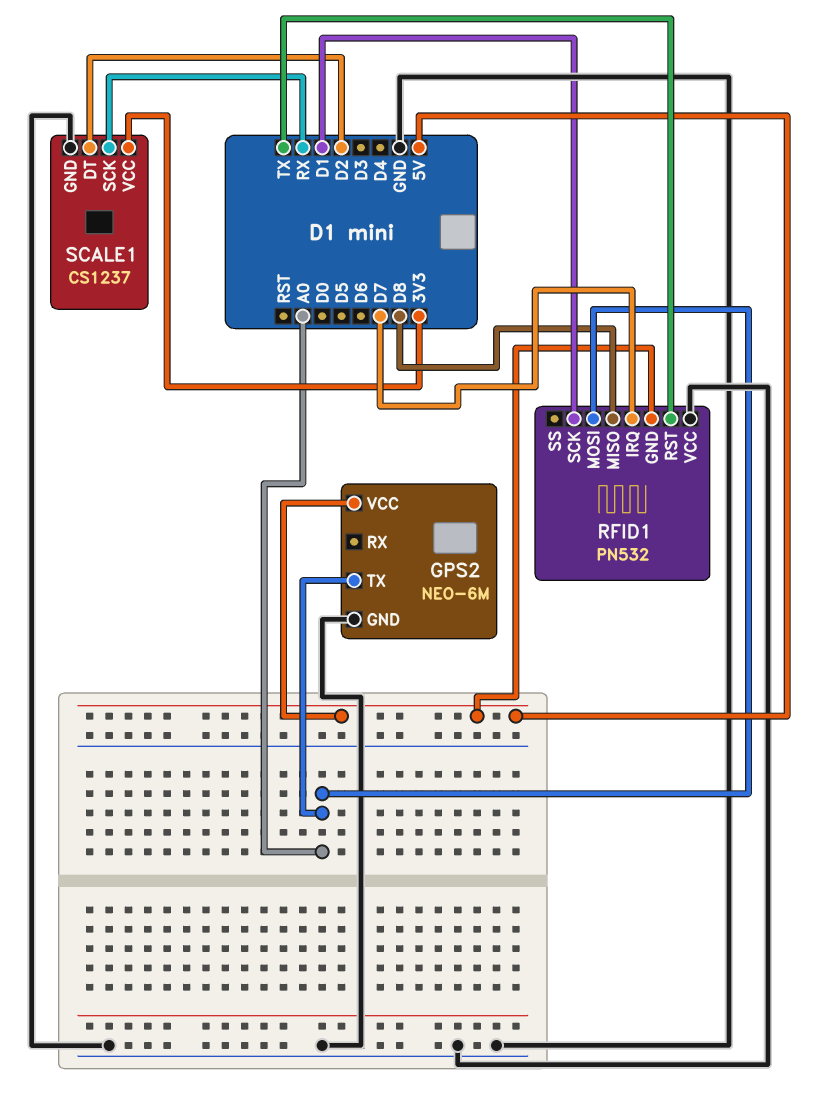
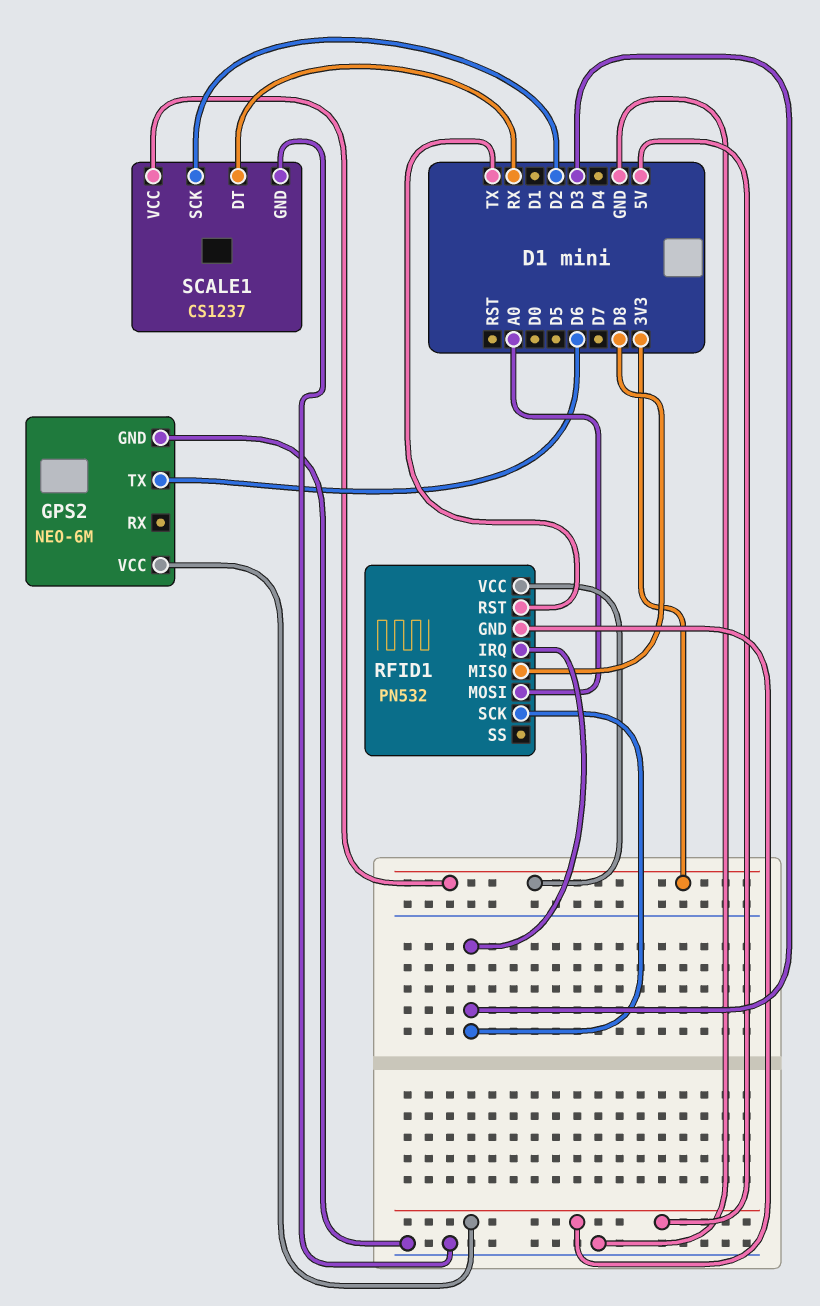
GPS2 pin TX: A0 -> D6
RFID1 pin IRQ: D7 -> D3
RFID1 pin SCK: D1 -> D3
RFID1 pin VCC: GND -> 3V3
SCALE1 pin DT: D2 -> RX
SCALE1 pin SCK: RX -> D2

